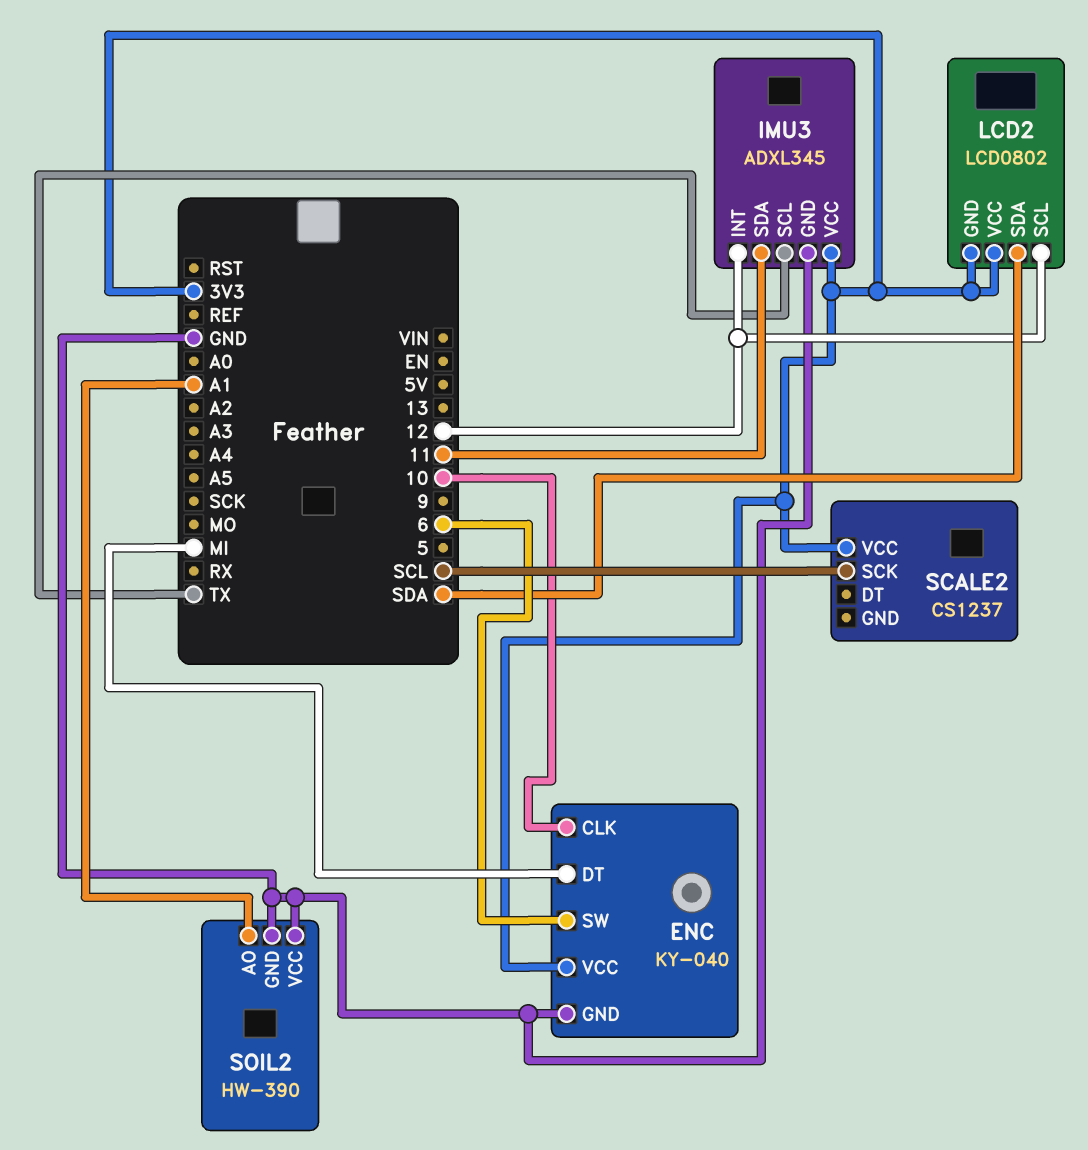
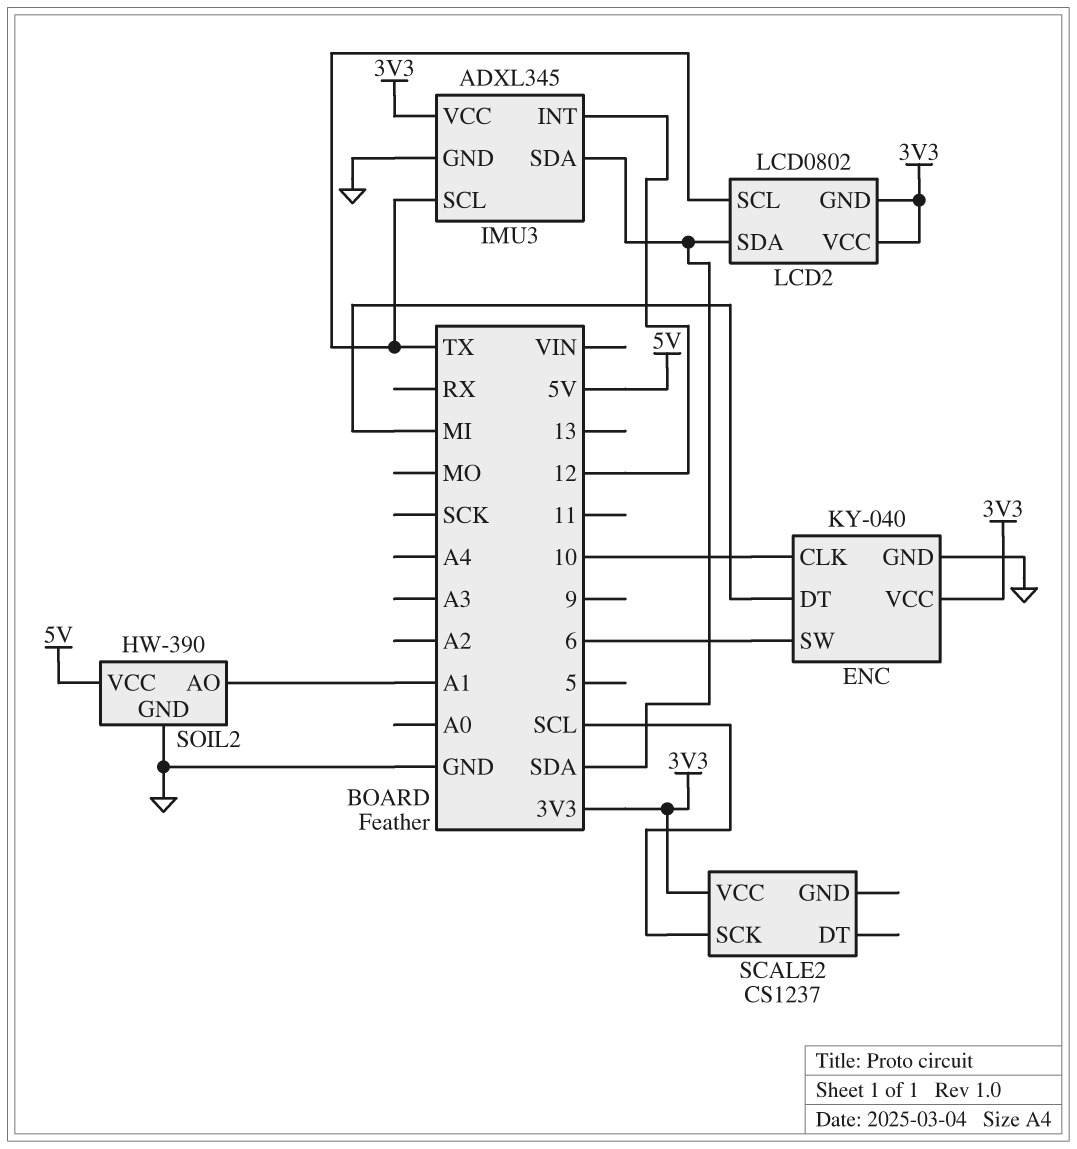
IMU3 pin SDA: 11 -> SDA
LCD2 pin SCL: 12 -> TX
SOIL2 pin VCC: GND -> 5V

